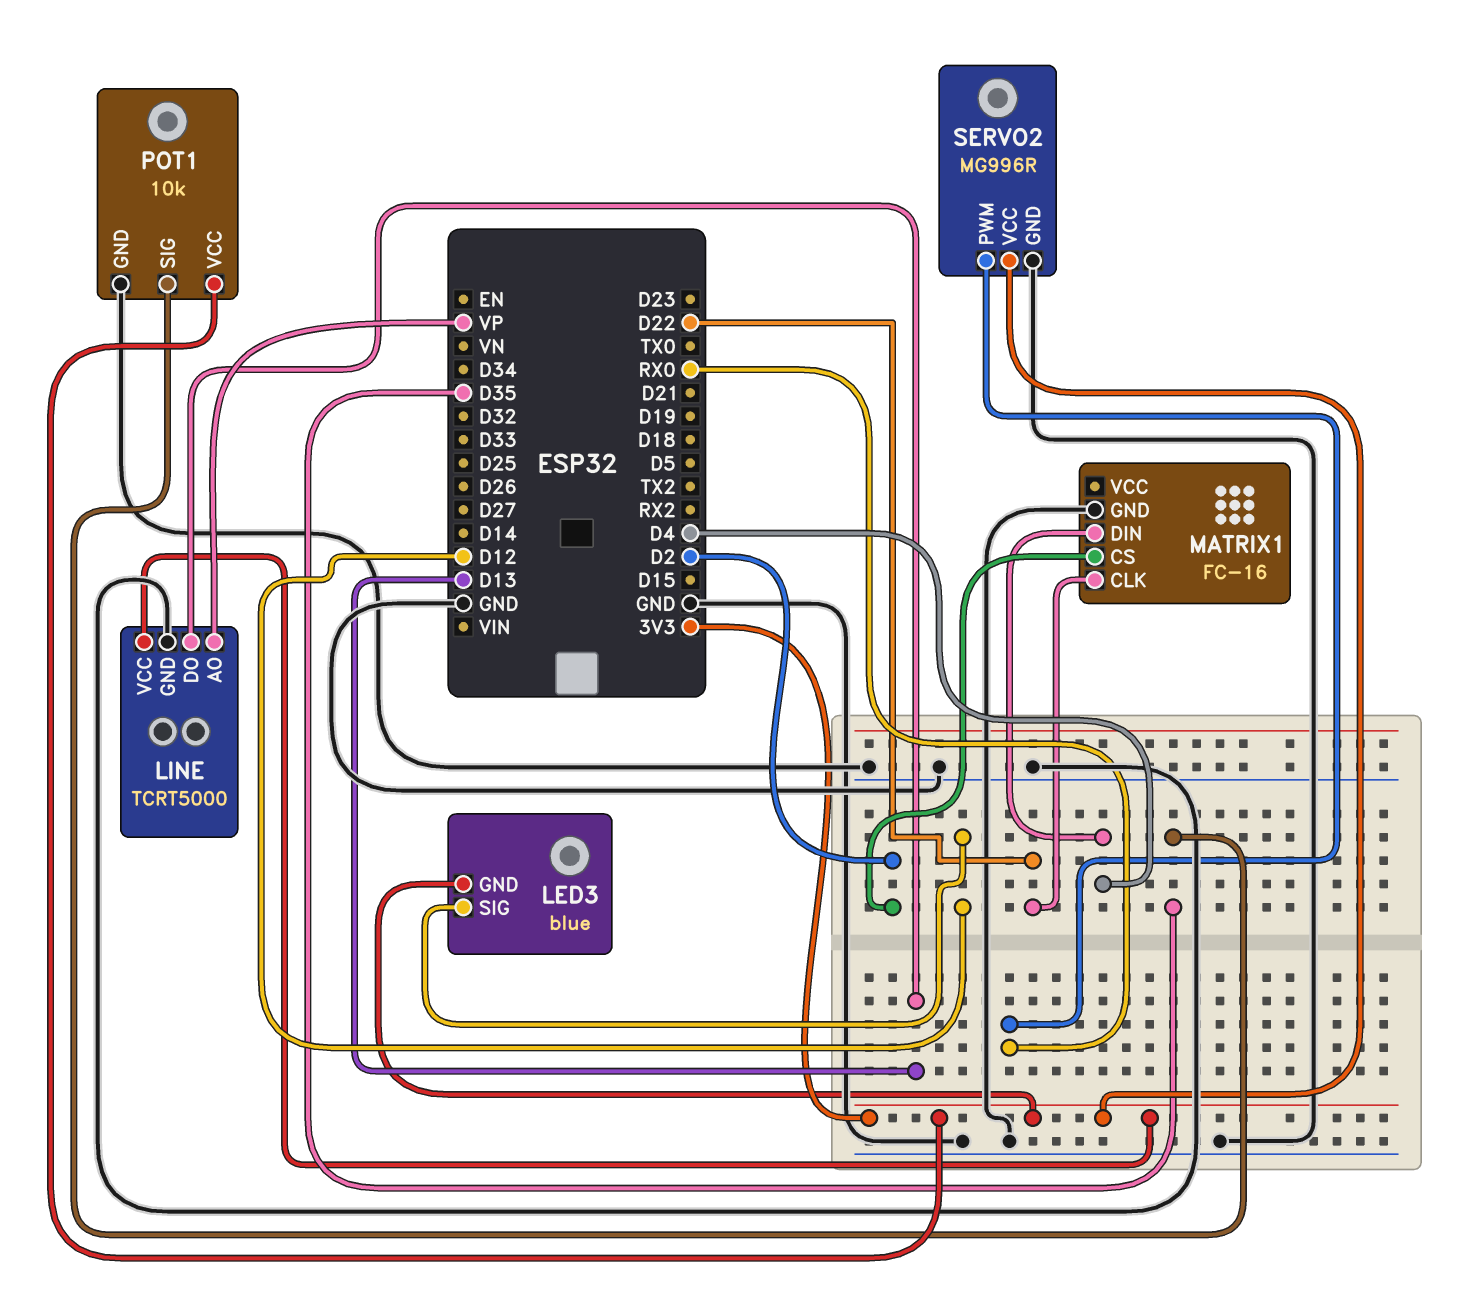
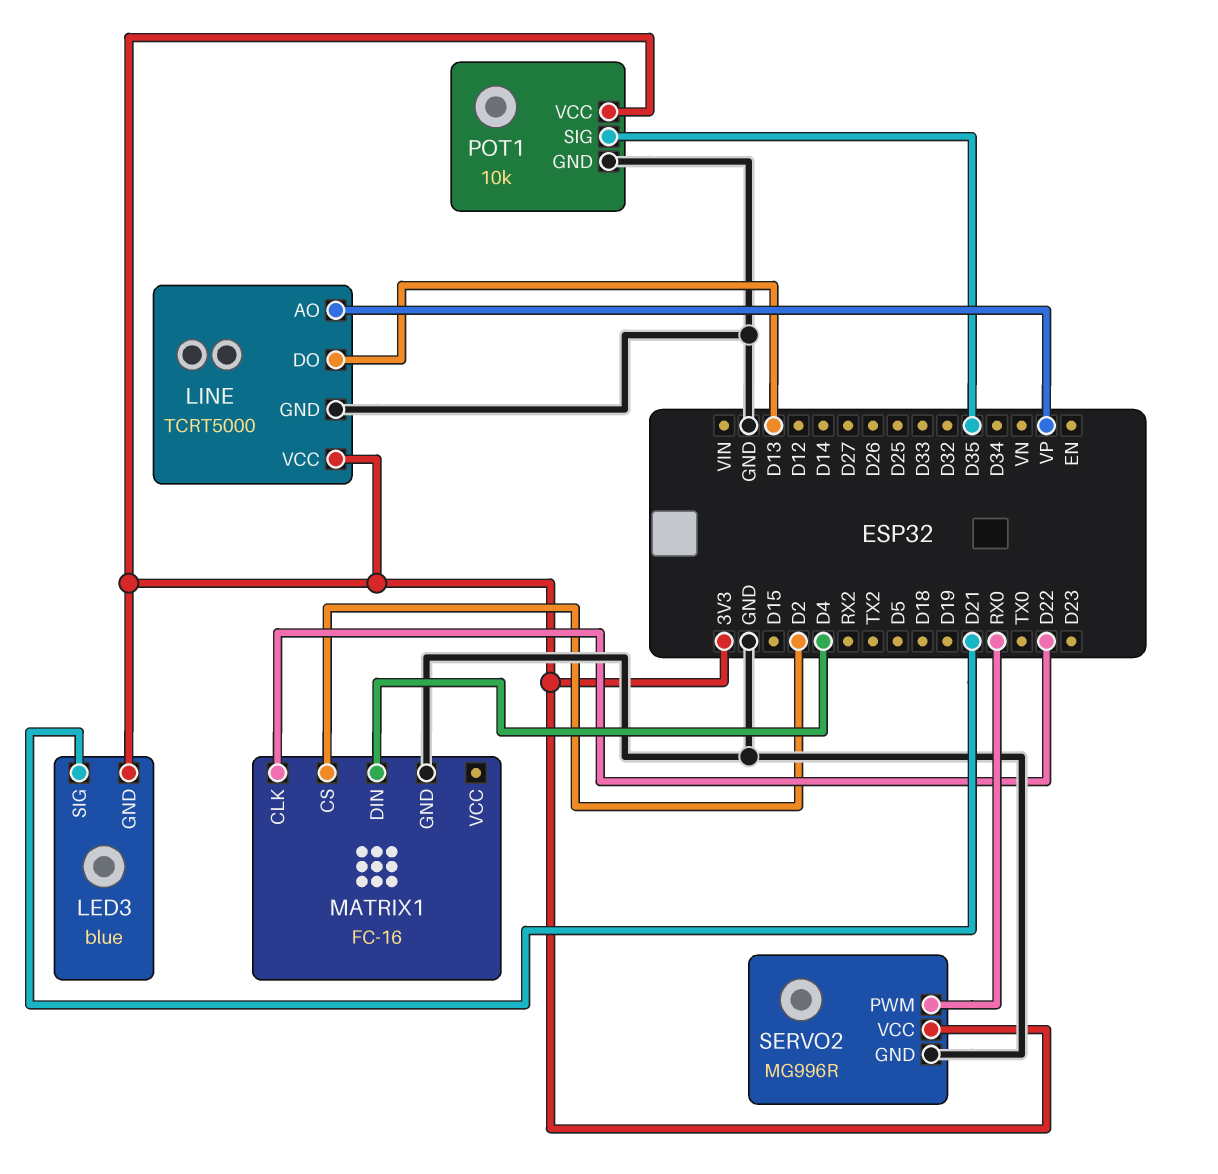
LED3 pin SIG: D12 -> D21

